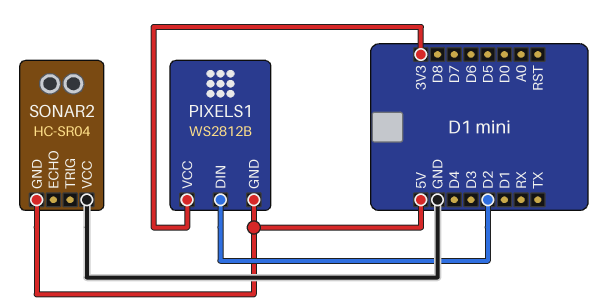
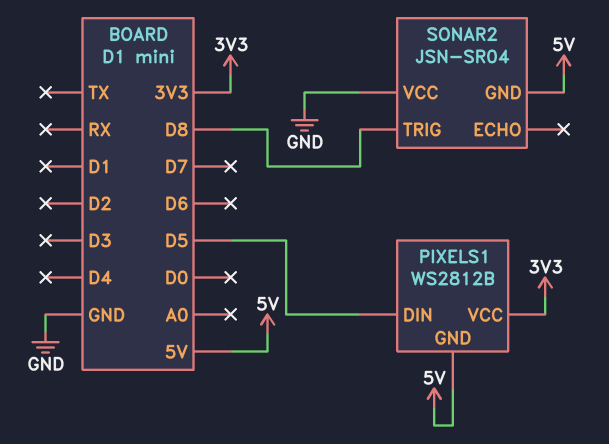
PIXELS1 pin DIN: D2 -> D5
SONAR2: HC-SR04 -> JSN-SR04
SONAR2 pin TRIG: none -> D8

